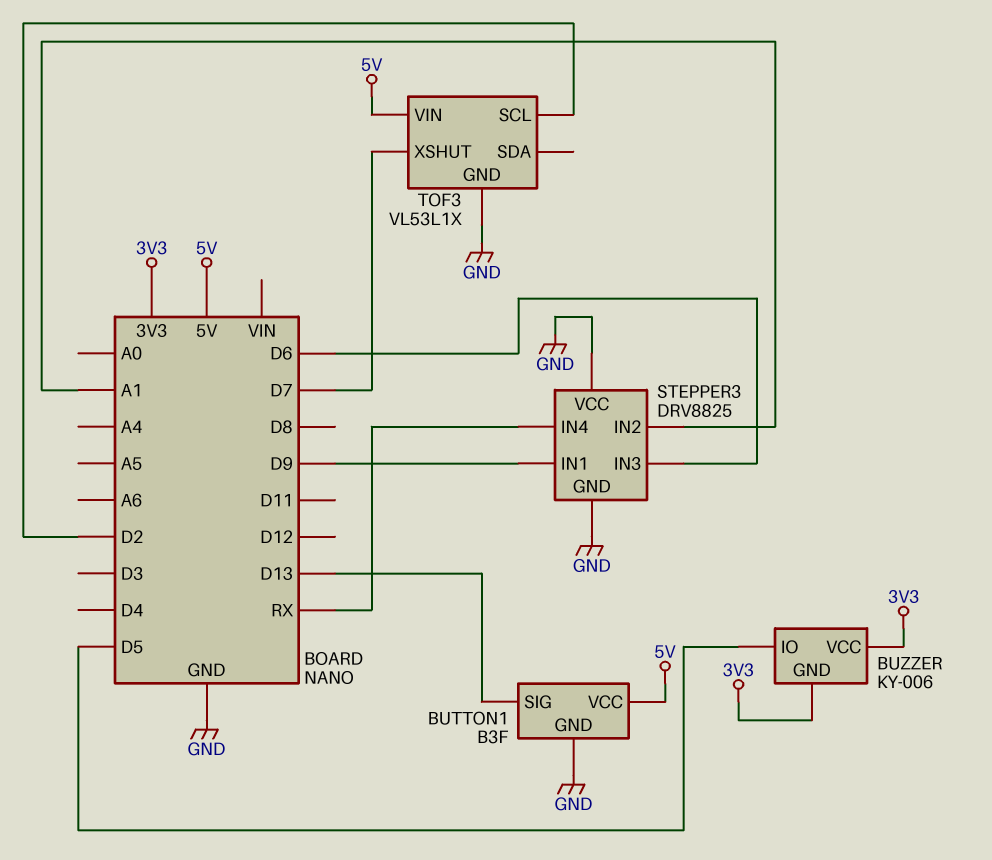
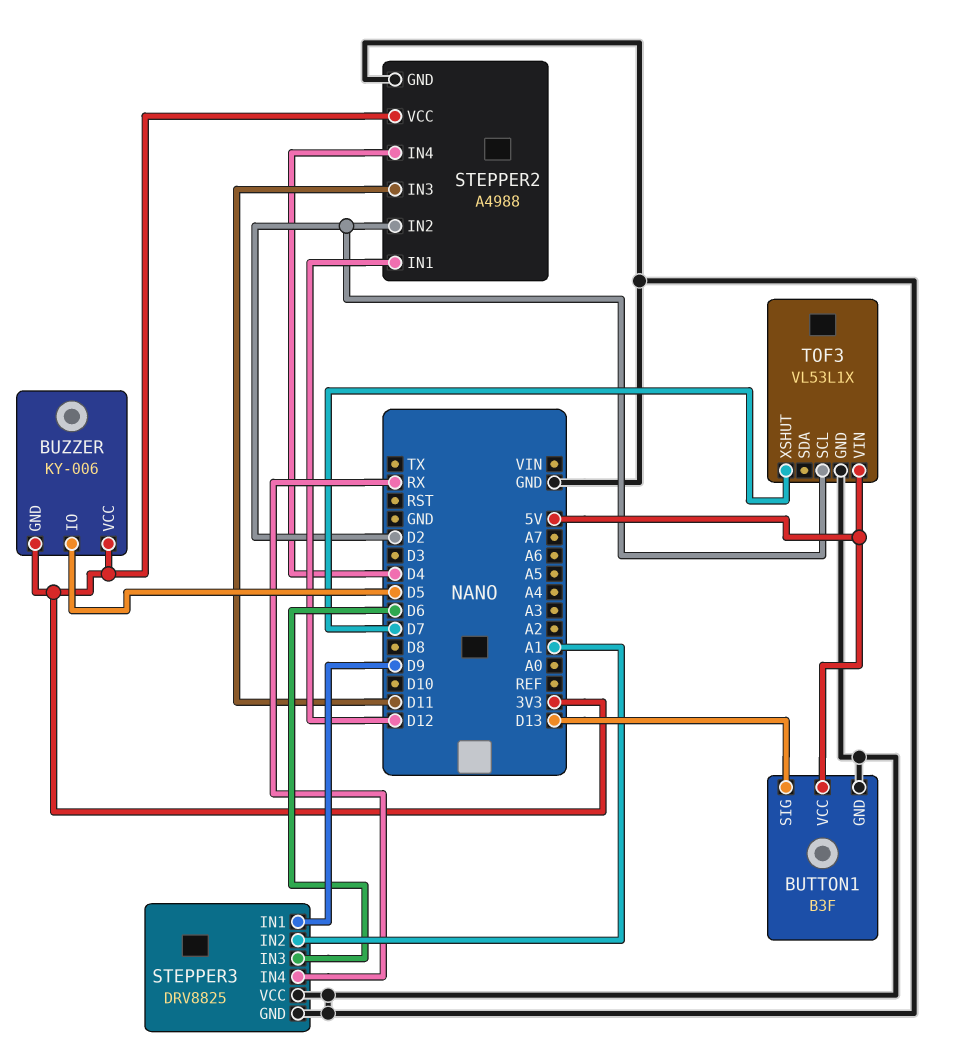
STEPPER2: none -> A4988
STEPPER2 pin GND: none -> GND
STEPPER2 pin IN1: none -> D12
STEPPER2 pin IN2: none -> D2
STEPPER2 pin IN3: none -> D11
STEPPER2 pin IN4: none -> D4
STEPPER2 pin VCC: none -> 3V3

